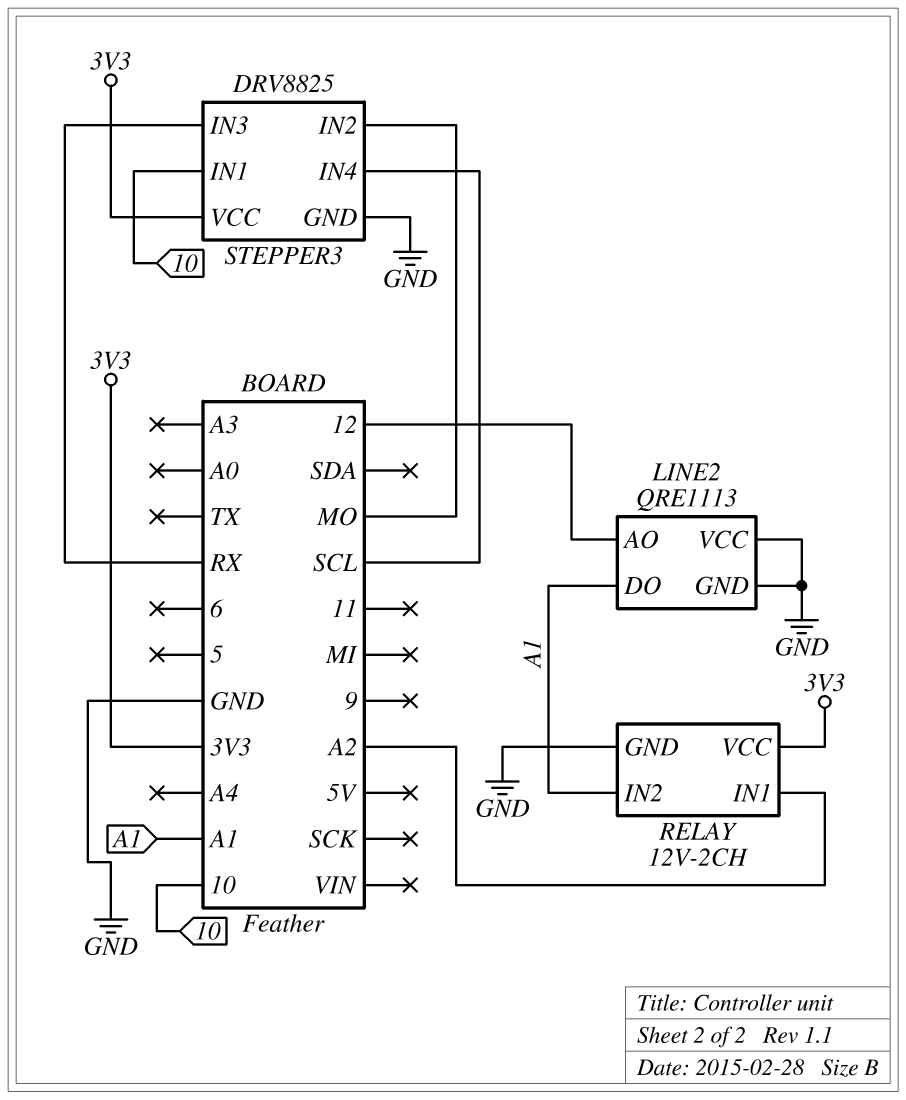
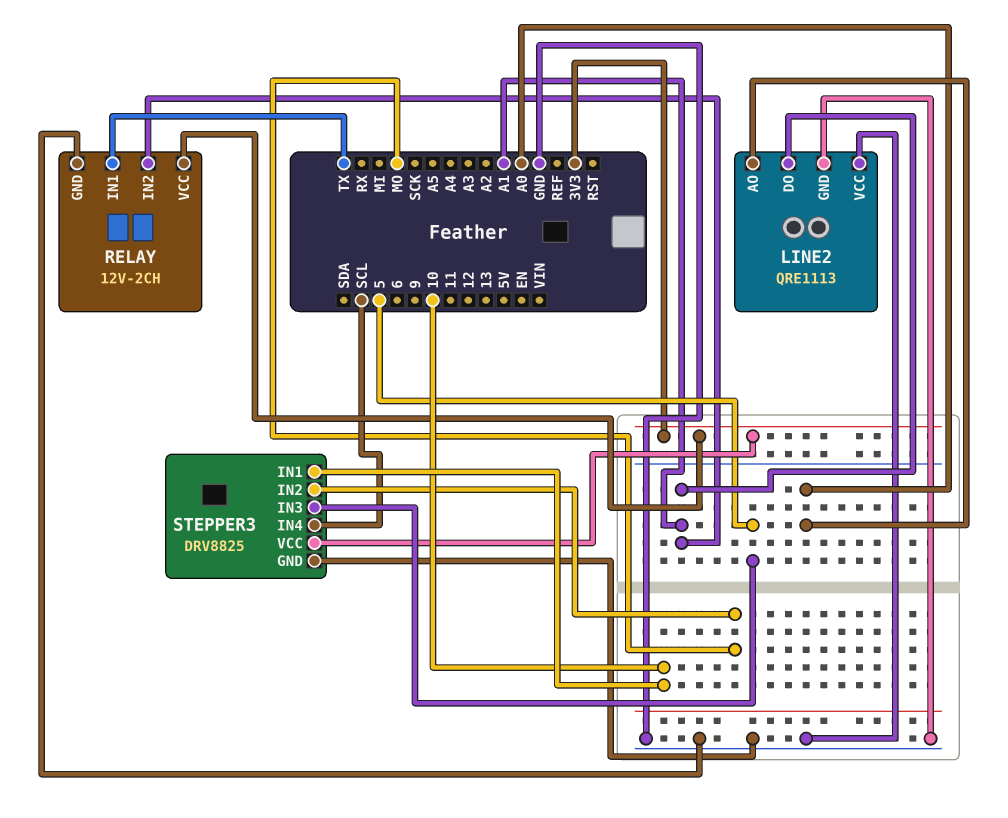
LINE2 pin AO: 12 -> A0
RELAY pin IN1: A2 -> TX
STEPPER3 pin IN3: RX -> 5

